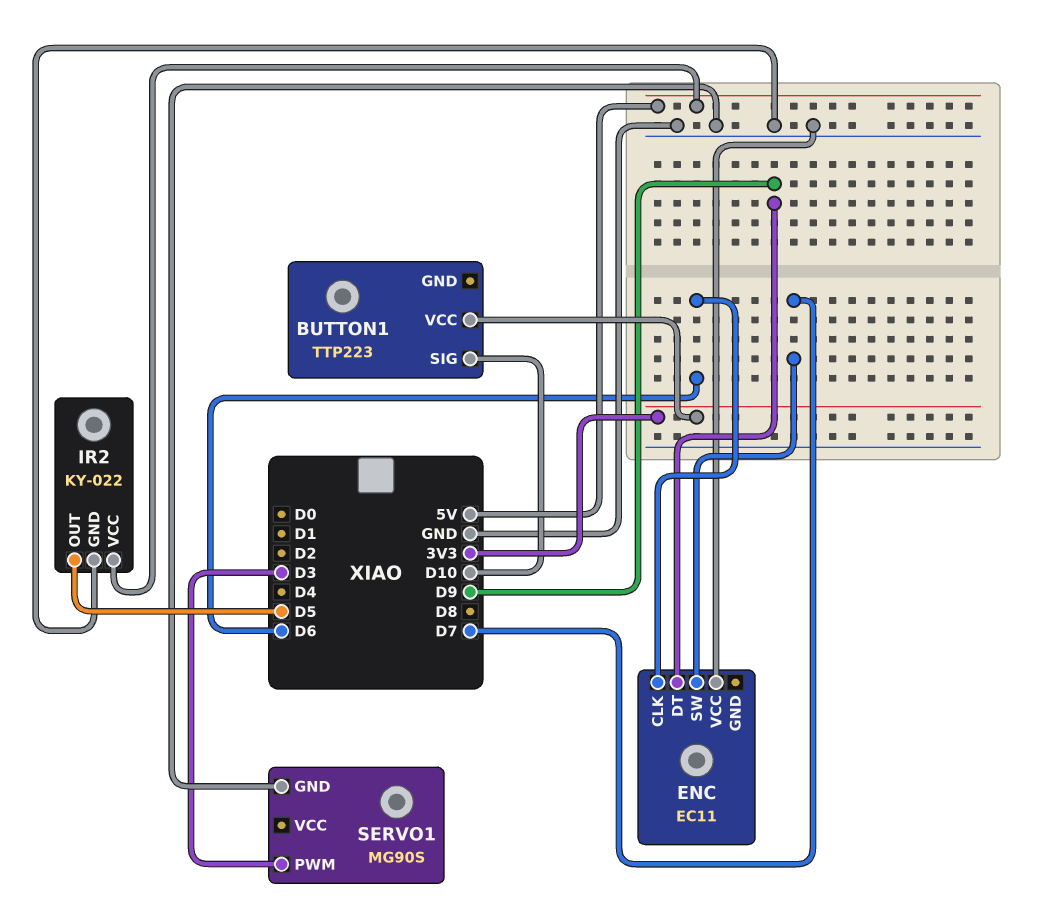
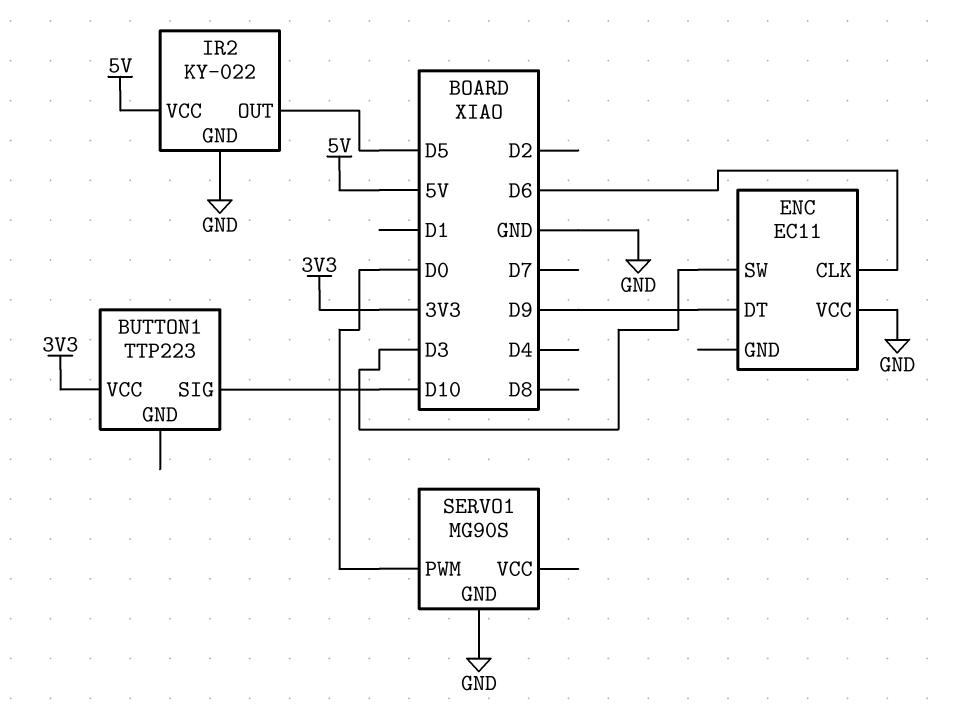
ENC pin SW: D7 -> D3
SERVO1 pin PWM: D3 -> D0

